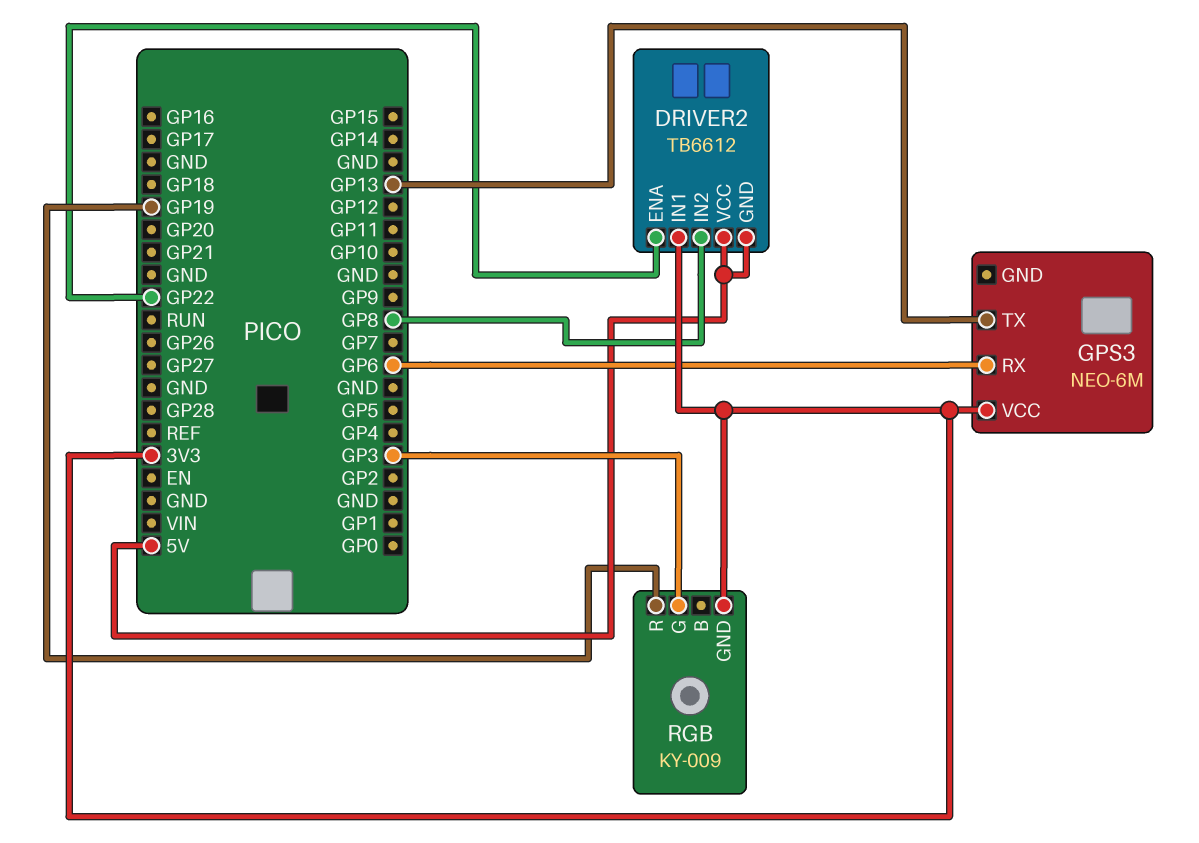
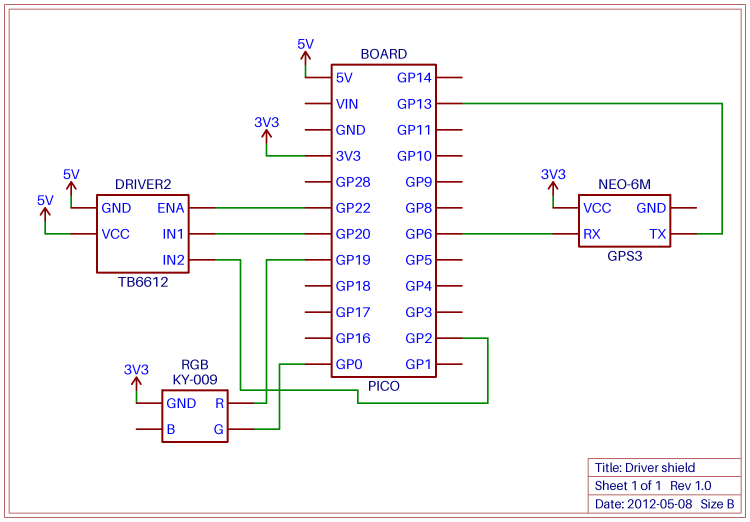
DRIVER2 pin IN1: 3V3 -> GP20
DRIVER2 pin IN2: GP8 -> GP2
RGB pin G: GP3 -> GP0

